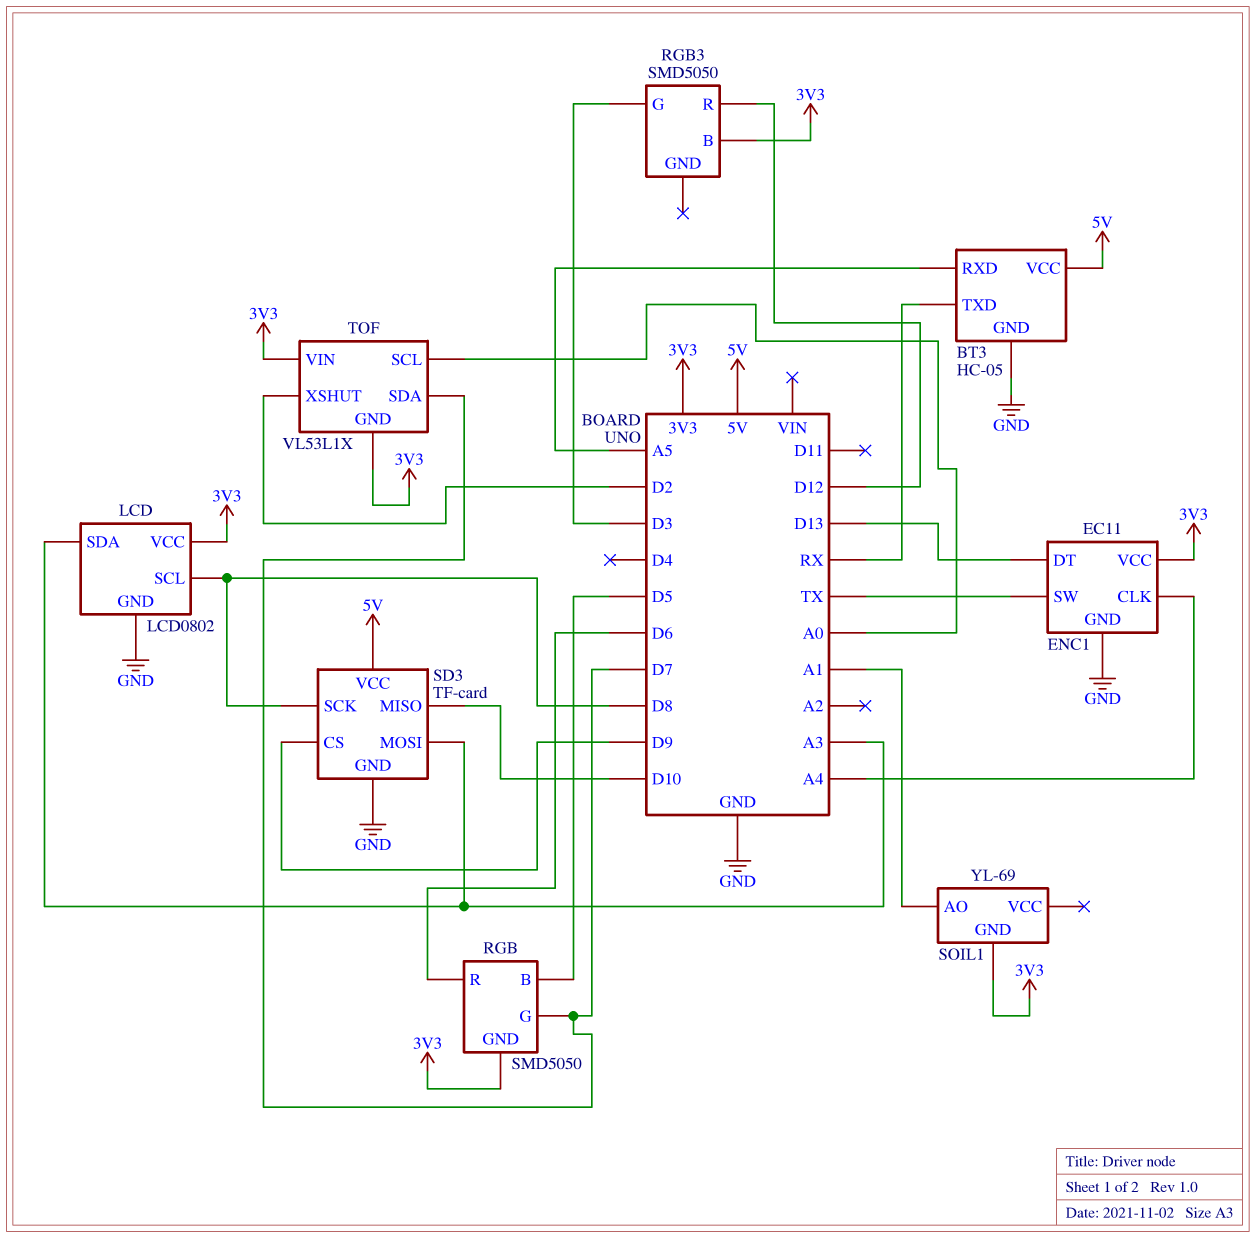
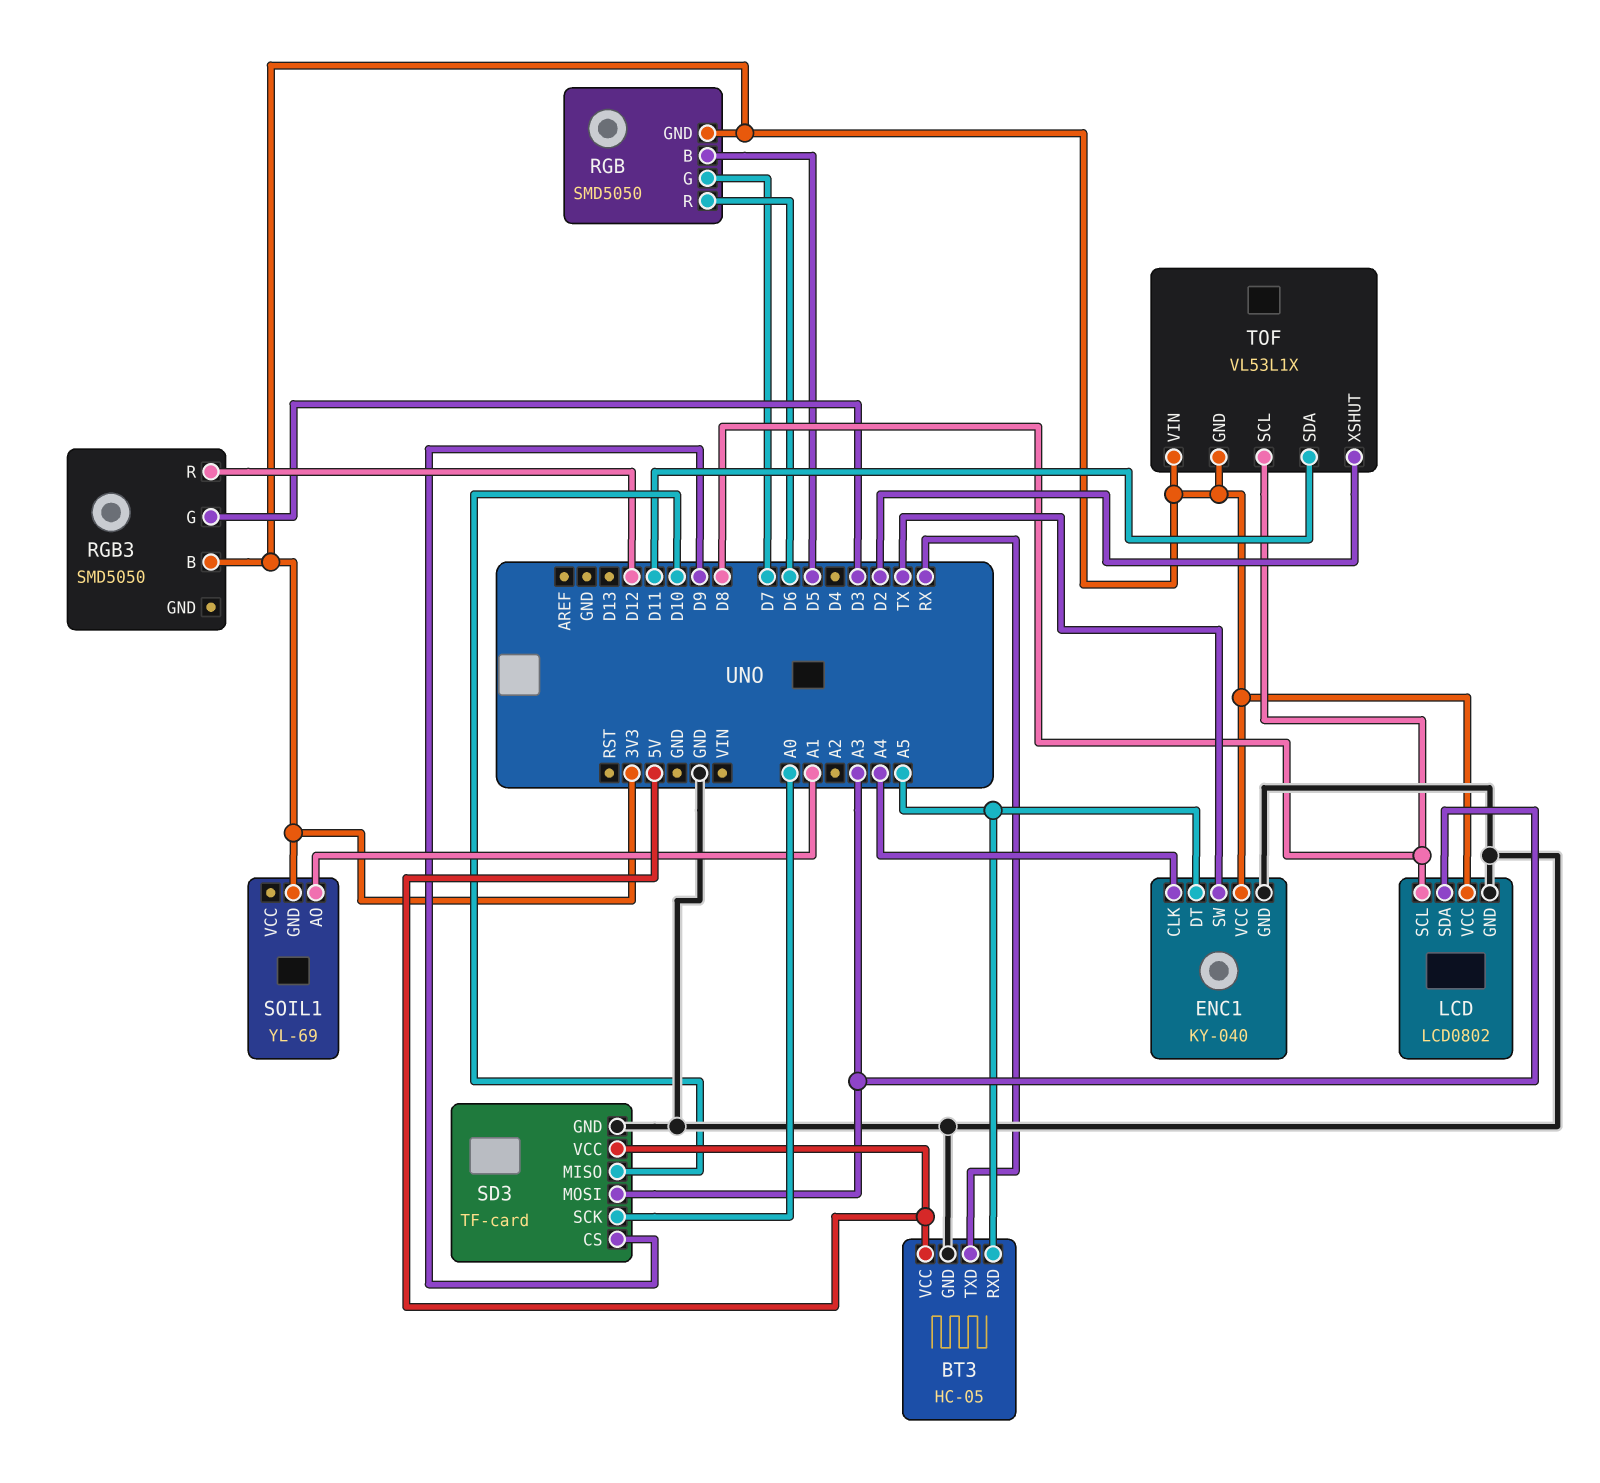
ENC1: EC11 -> KY-040
ENC1 pin DT: D13 -> A5
SD3 pin SCK: D8 -> A0
TOF pin SCL: A0 -> D8
TOF pin SDA: D7 -> D11

